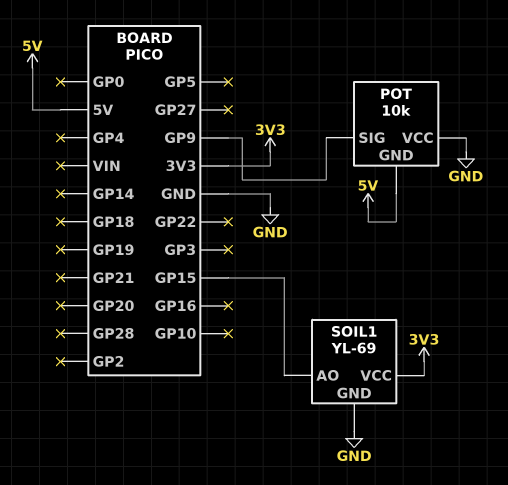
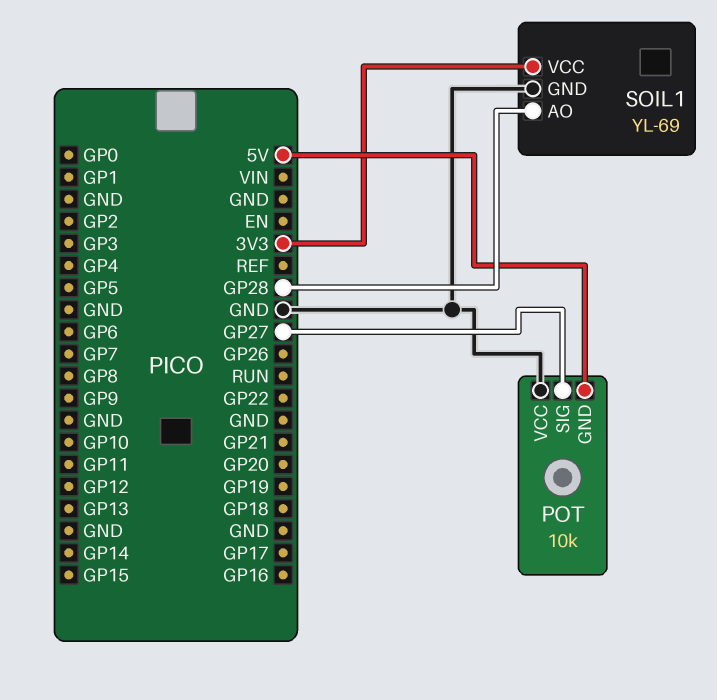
POT pin SIG: GP9 -> GP27
SOIL1 pin AO: GP15 -> GP28

